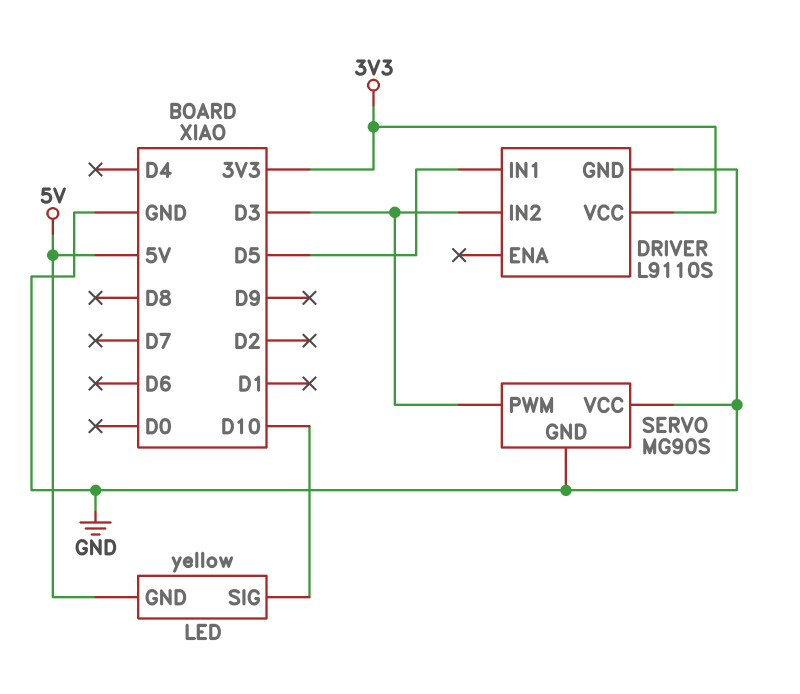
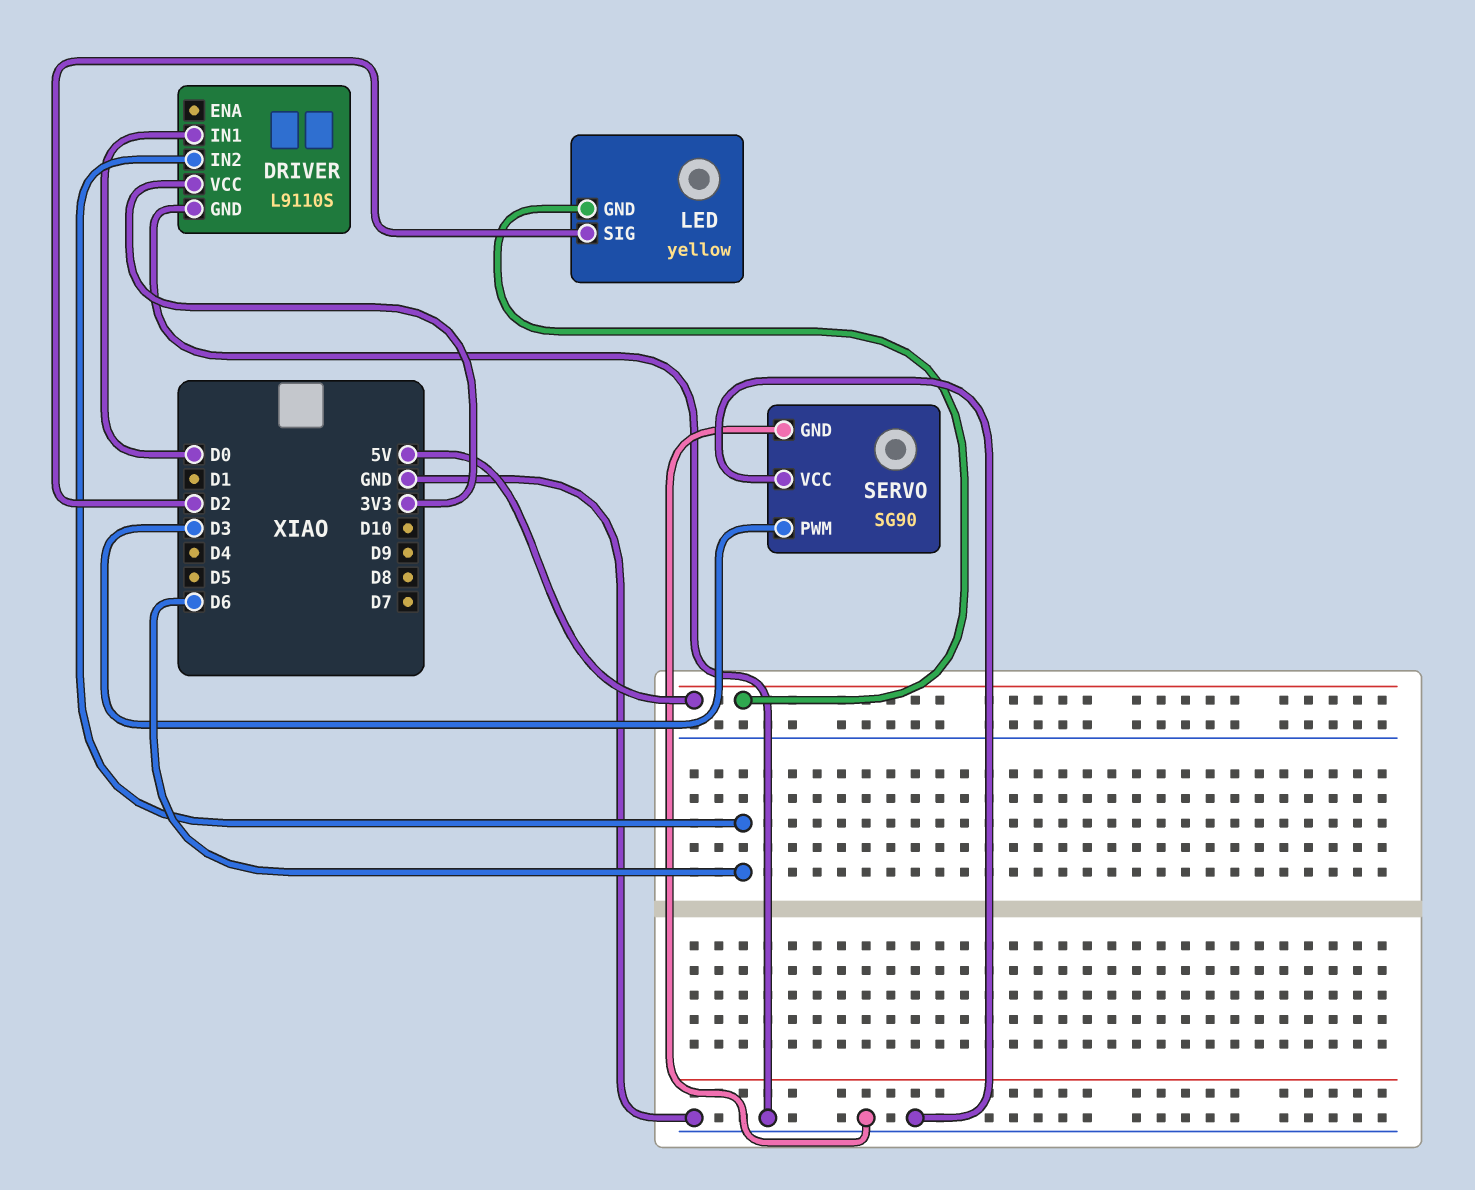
DRIVER pin IN1: D5 -> D0
DRIVER pin IN2: D3 -> D6
LED pin SIG: D10 -> D2
SERVO: MG90S -> SG90

